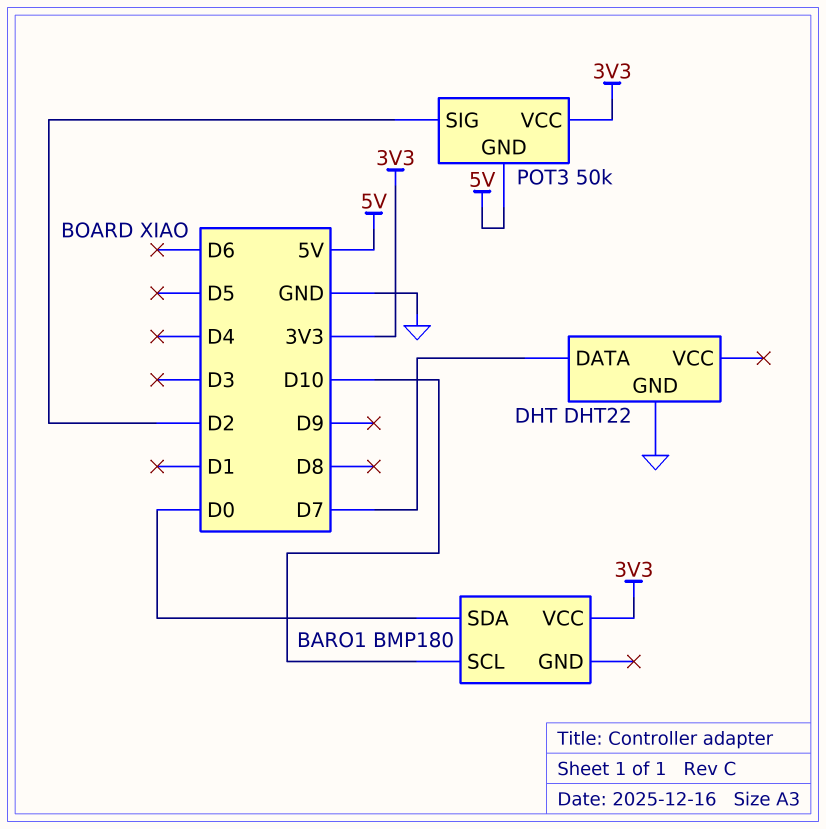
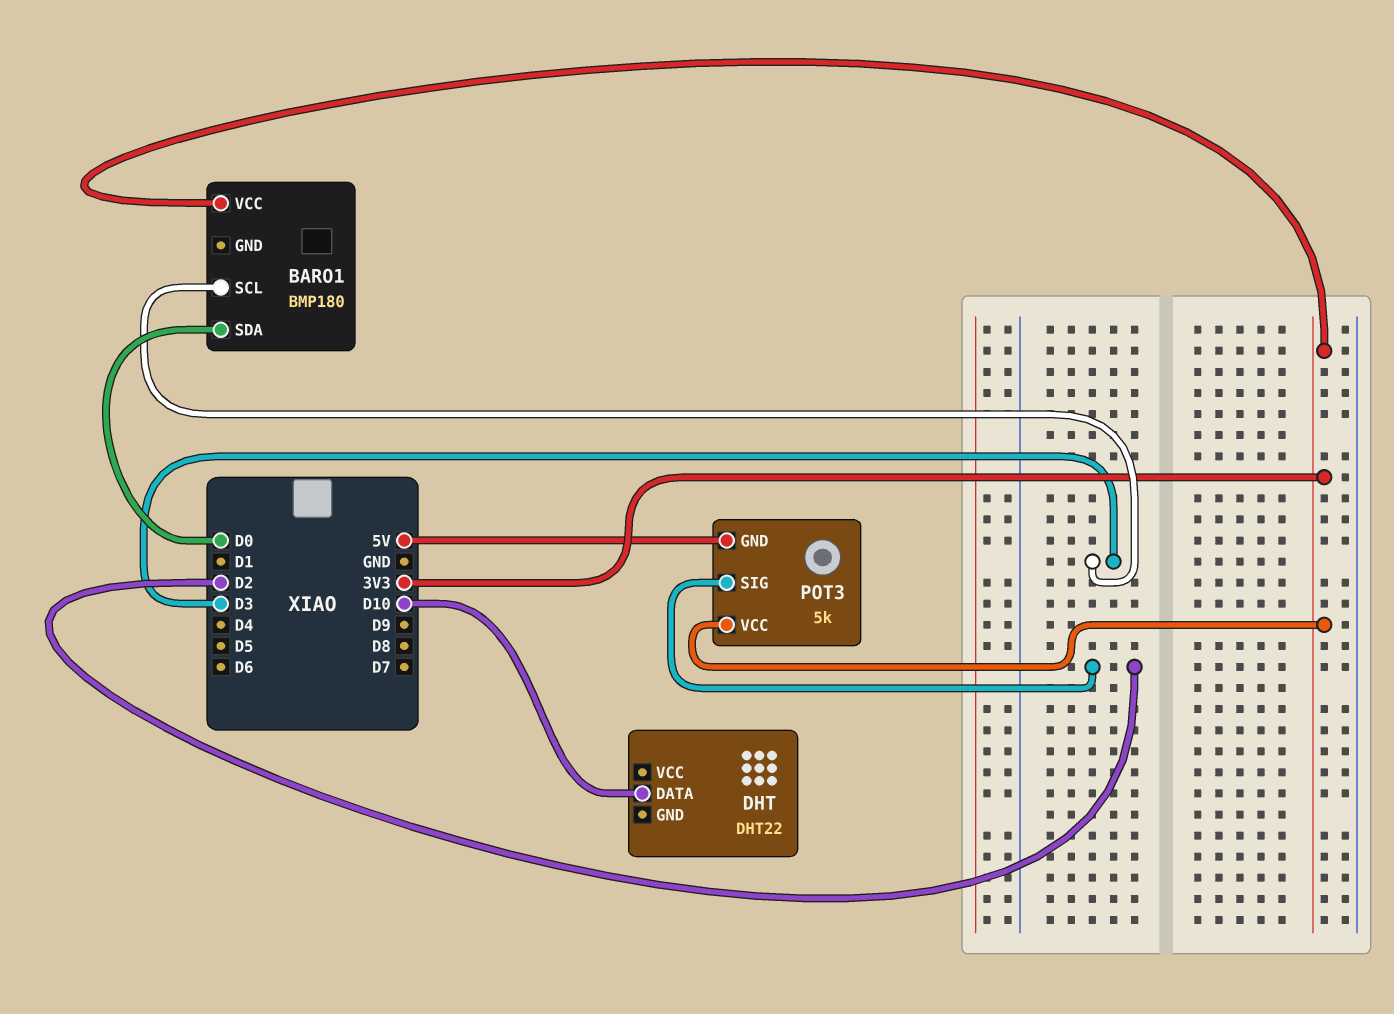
BARO1 pin SCL: D10 -> D3
DHT pin DATA: D7 -> D10
DHT pin GND: GND -> none
POT3: 50k -> 5k

